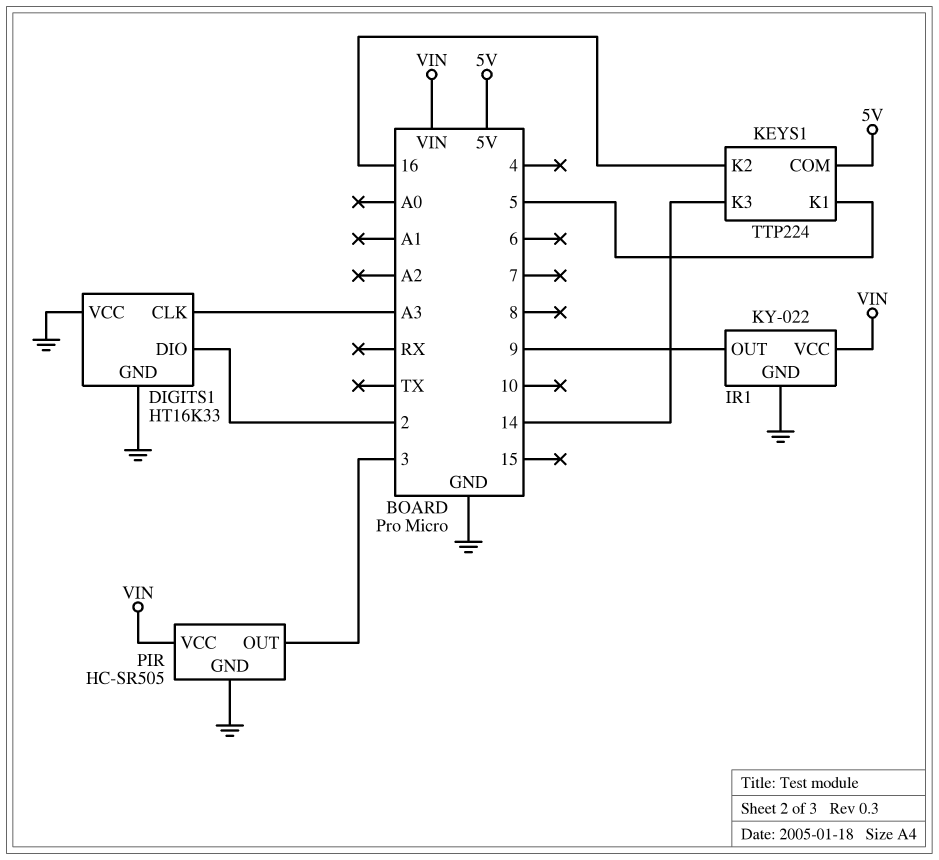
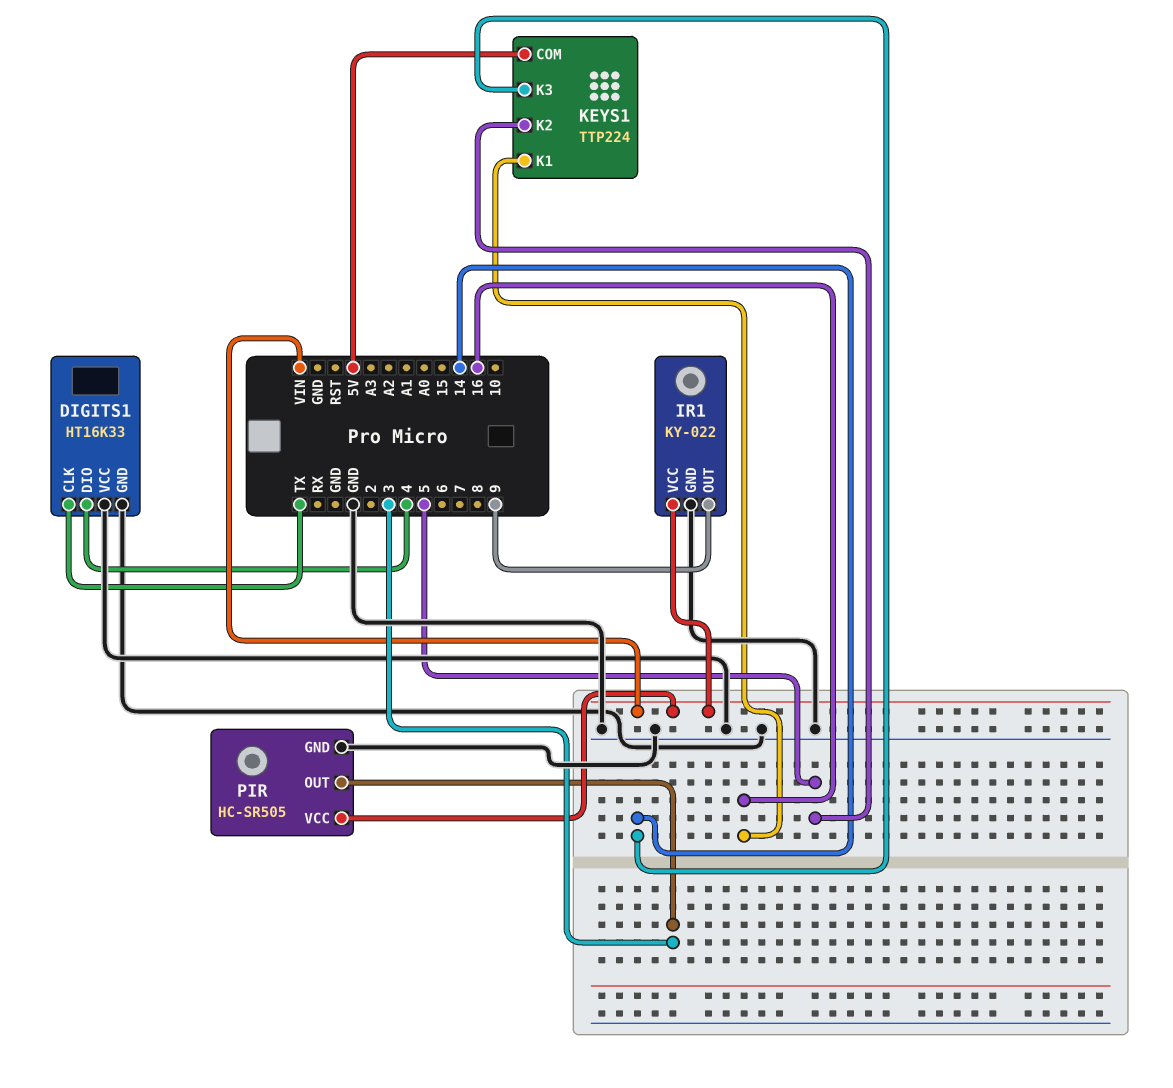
DIGITS1 pin CLK: A3 -> TX
DIGITS1 pin DIO: 2 -> 4
KEYS1 pin K1: 5 -> 16
KEYS1 pin K2: 16 -> 5

